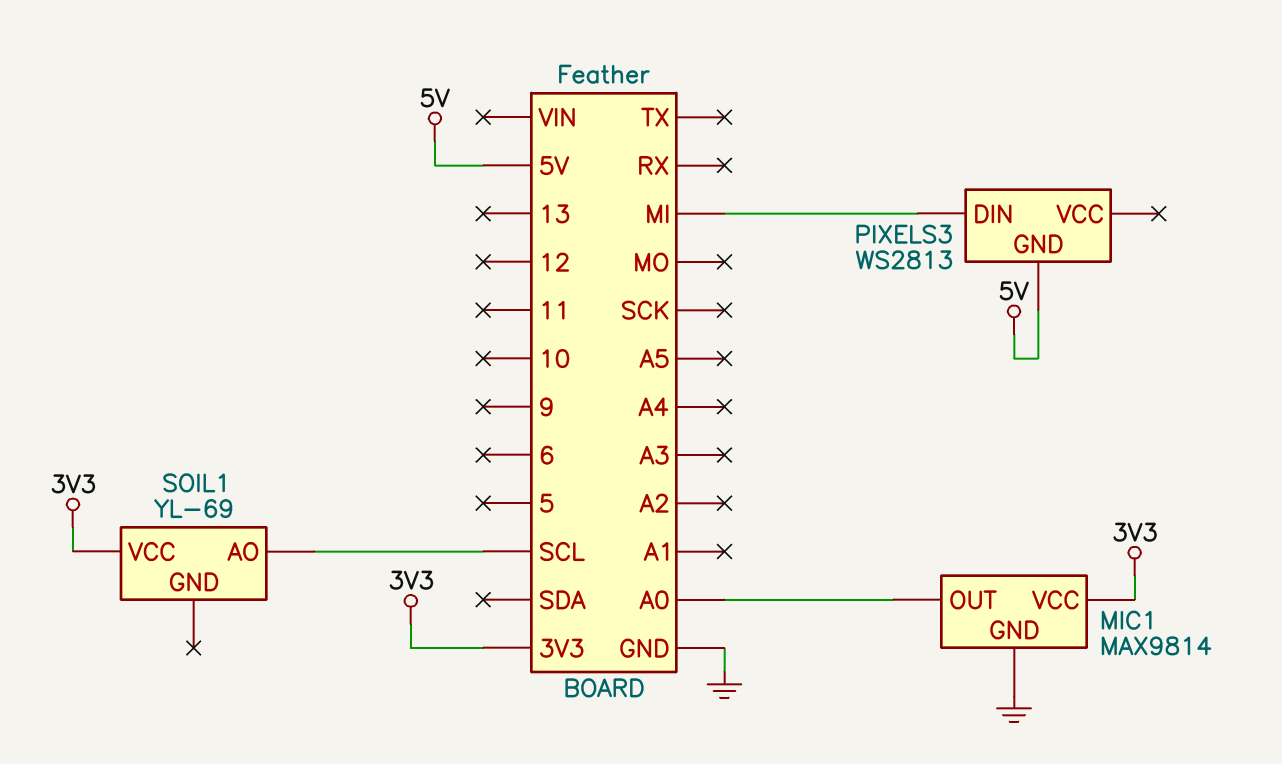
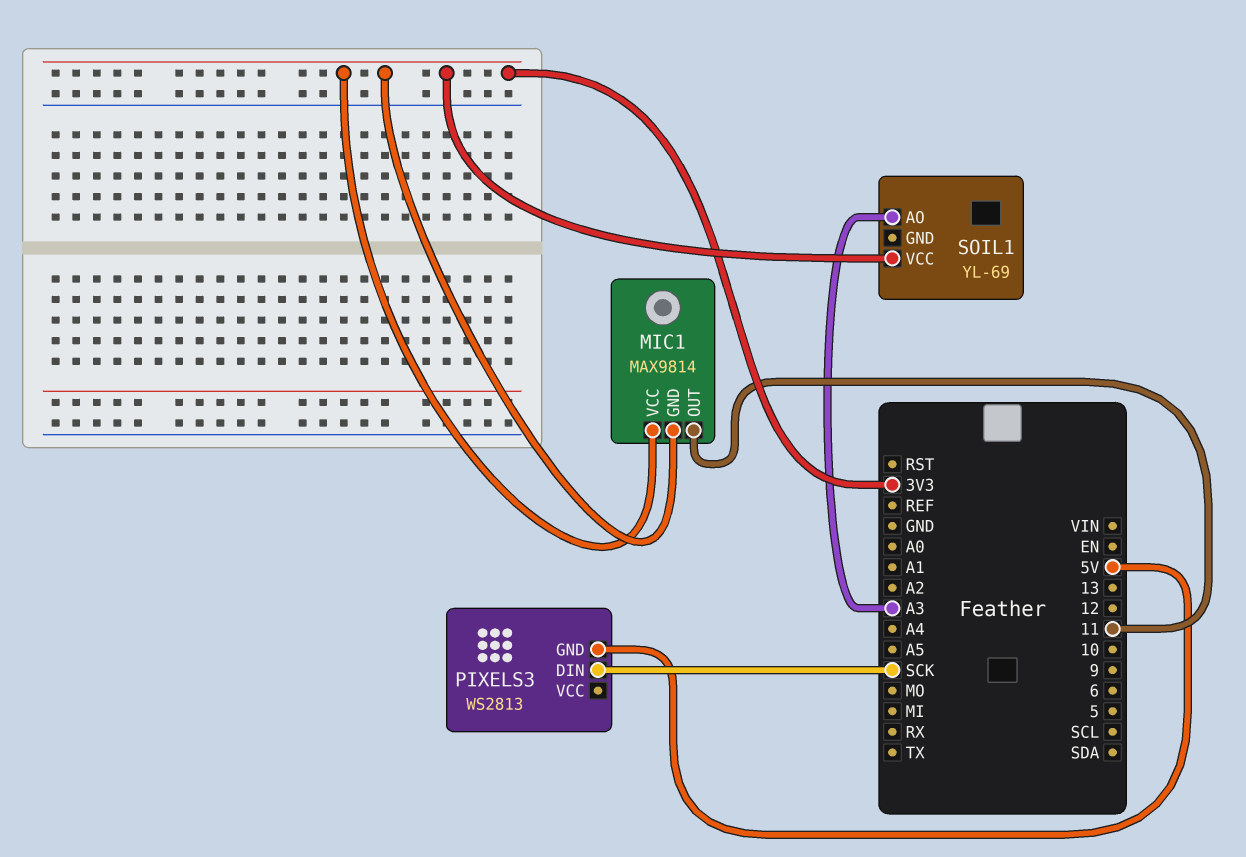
MIC1 pin GND: GND -> 3V3
MIC1 pin OUT: A0 -> 11
PIXELS3 pin DIN: MI -> SCK
SOIL1 pin AO: SCL -> A3

